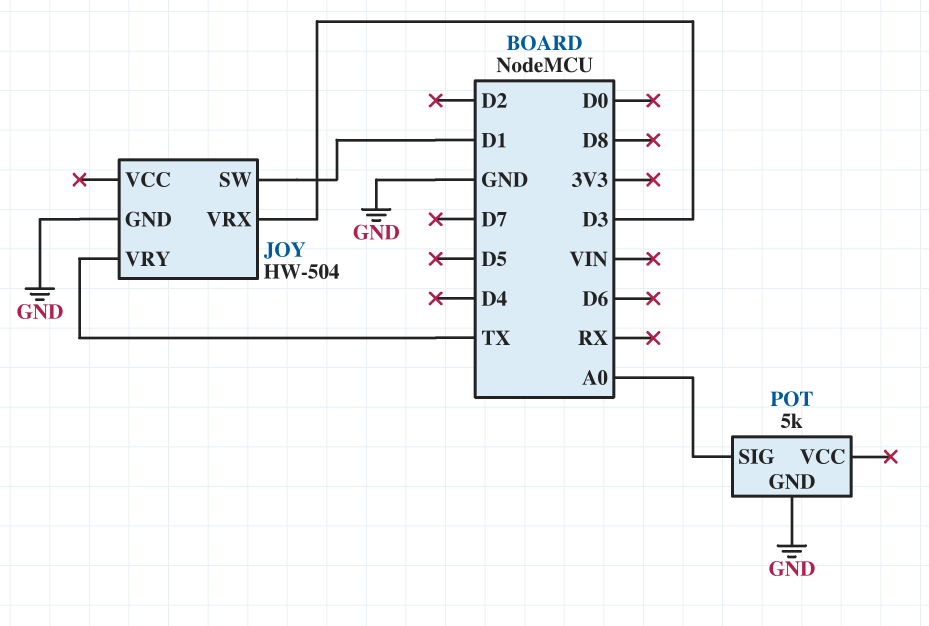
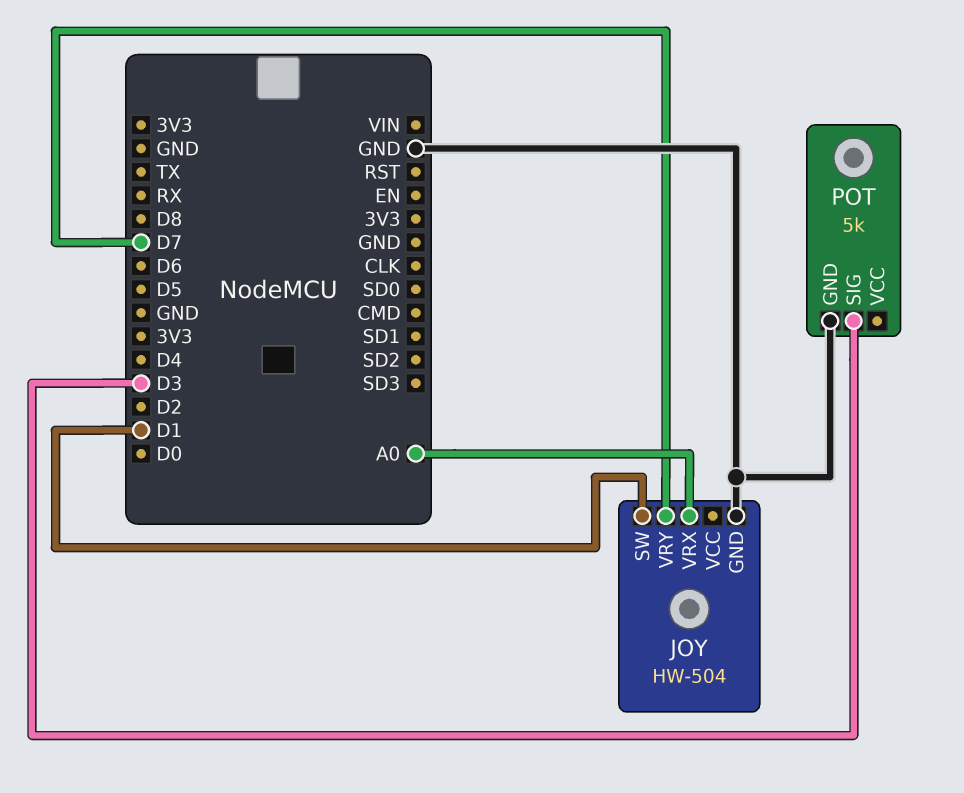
JOY pin VRX: D3 -> A0
JOY pin VRY: TX -> D7
POT pin SIG: A0 -> D3

